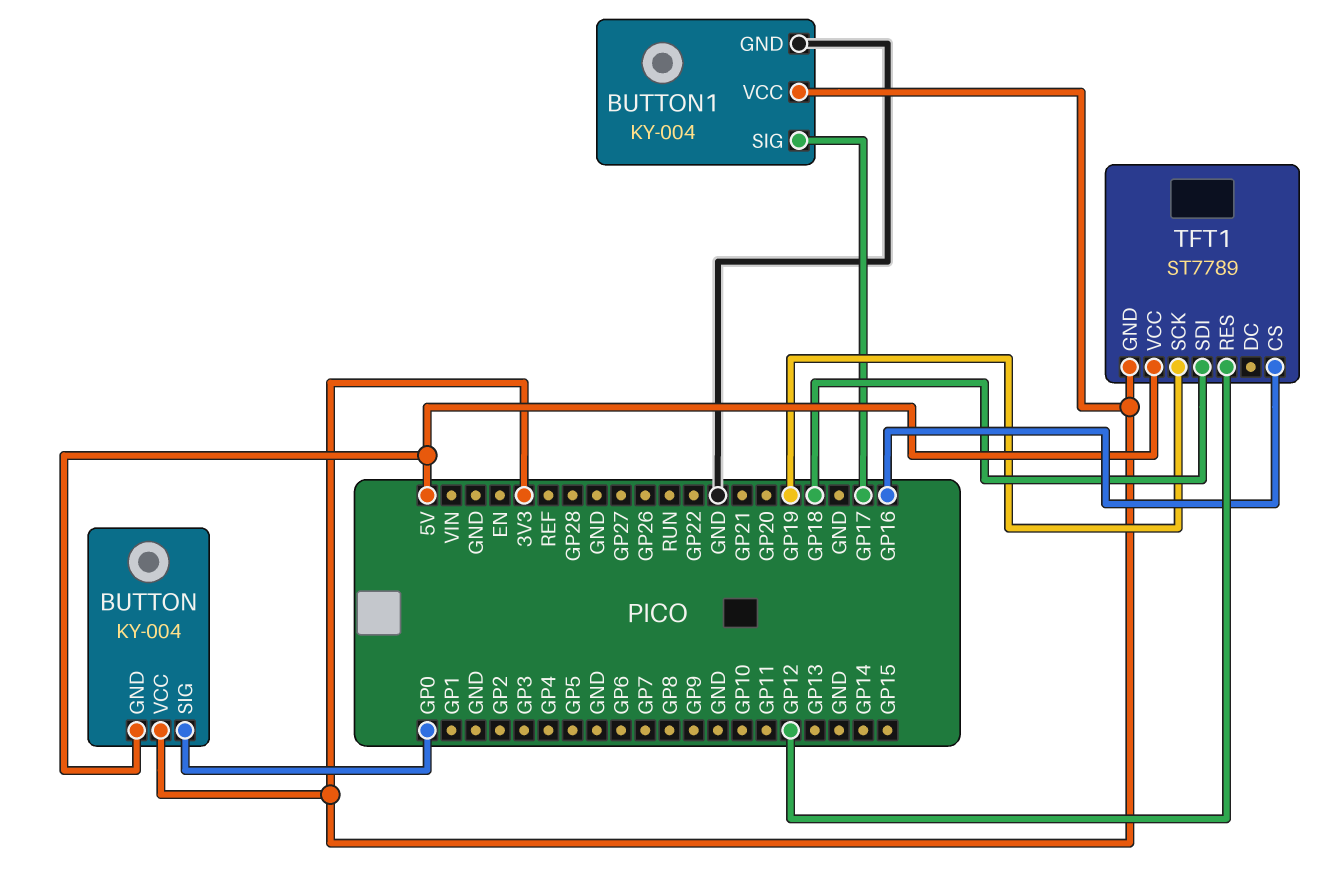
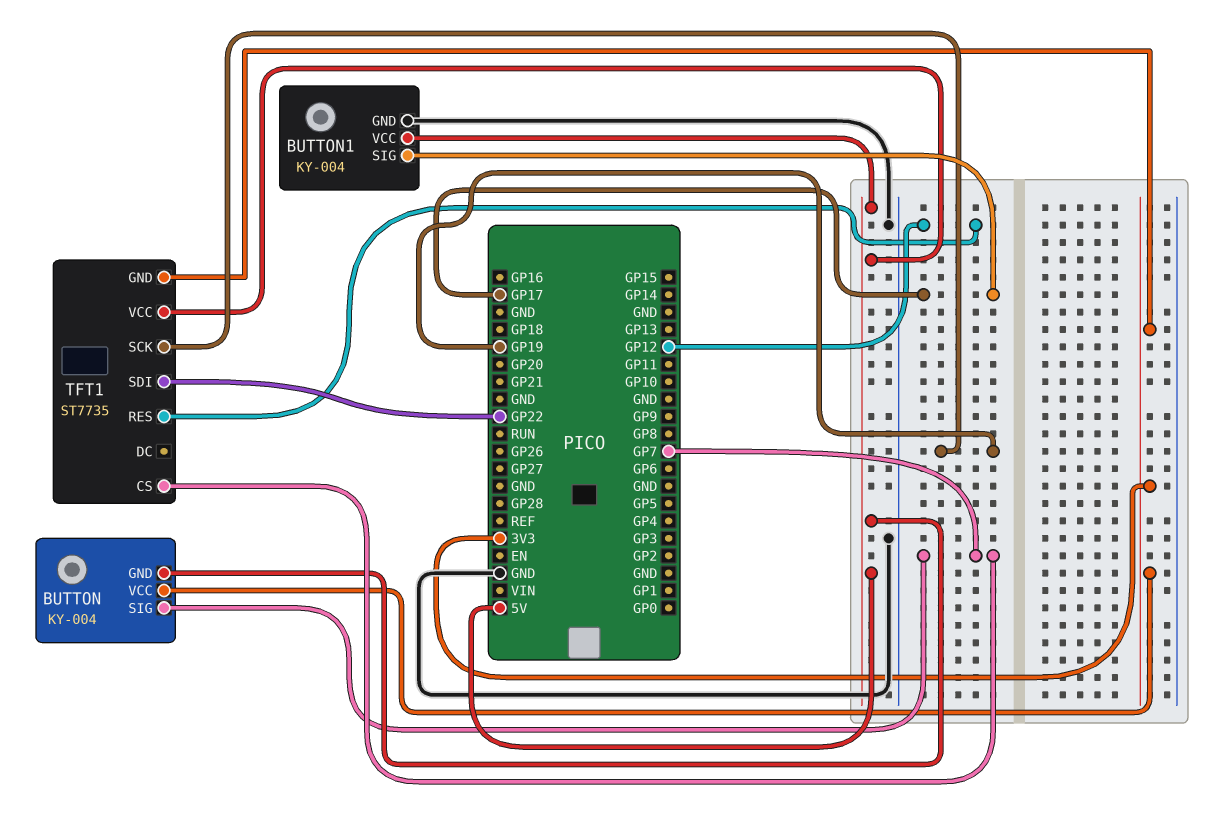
BUTTON pin SIG: GP0 -> GP7
BUTTON1 pin VCC: 3V3 -> 5V
TFT1: ST7789 -> ST7735
TFT1 pin CS: GP16 -> GP7
TFT1 pin SDI: GP18 -> GP22

